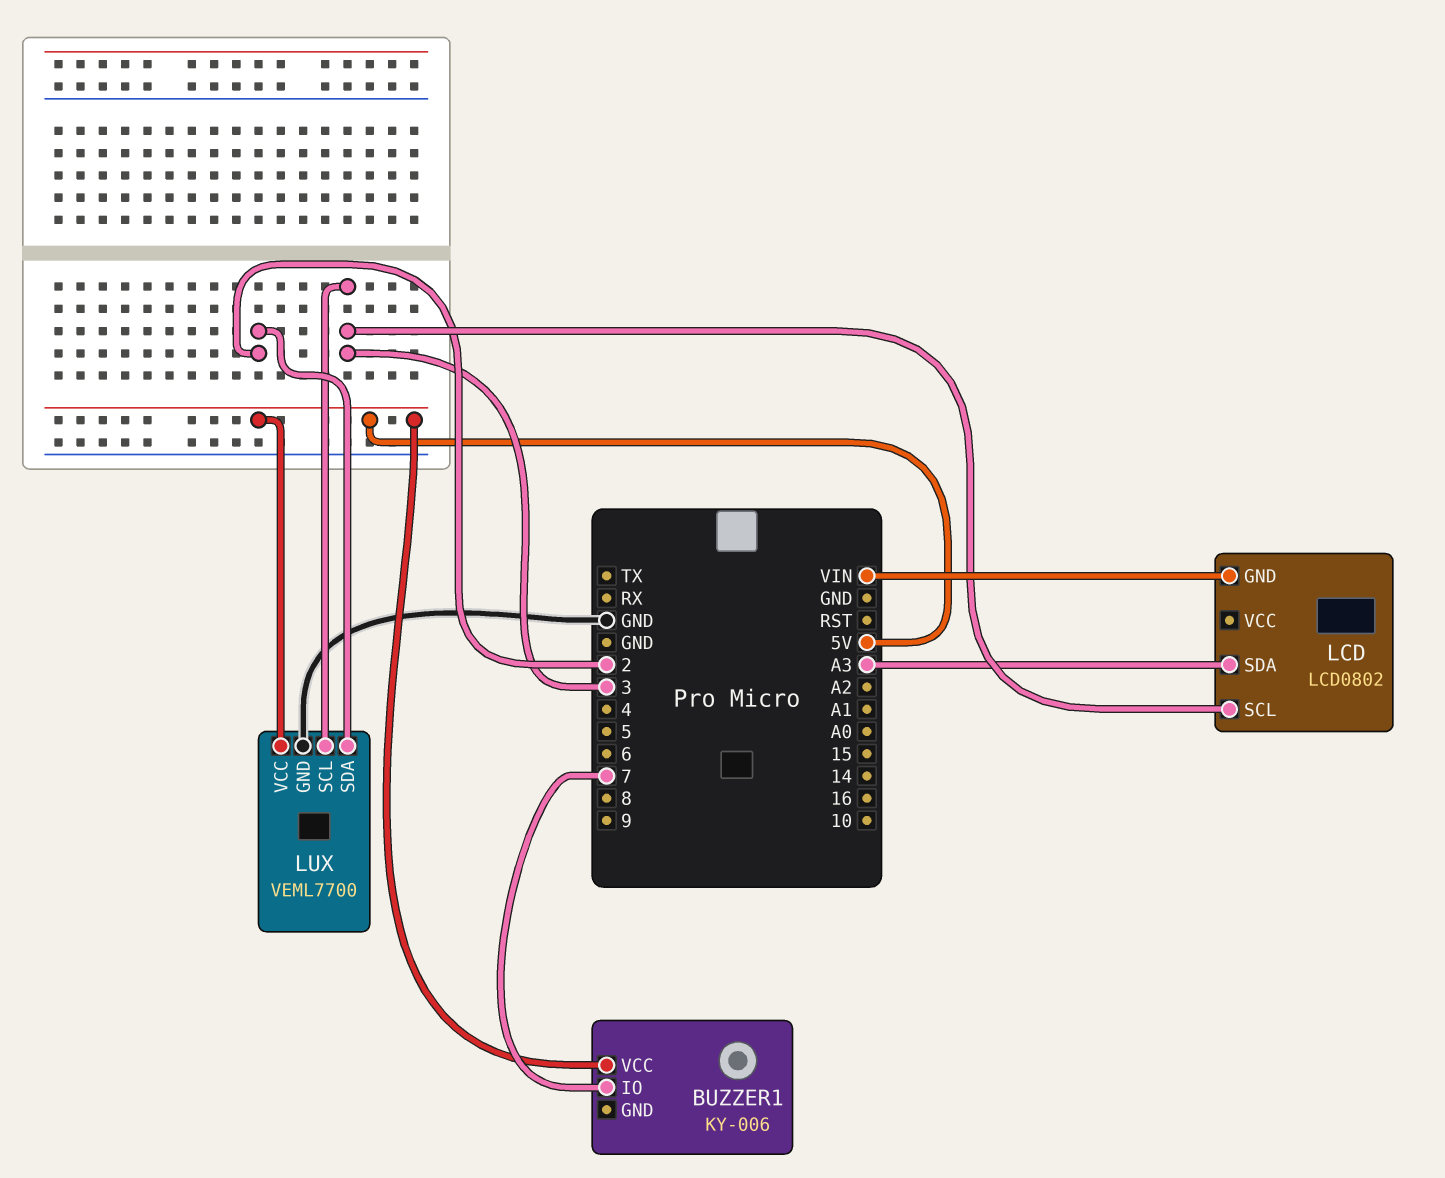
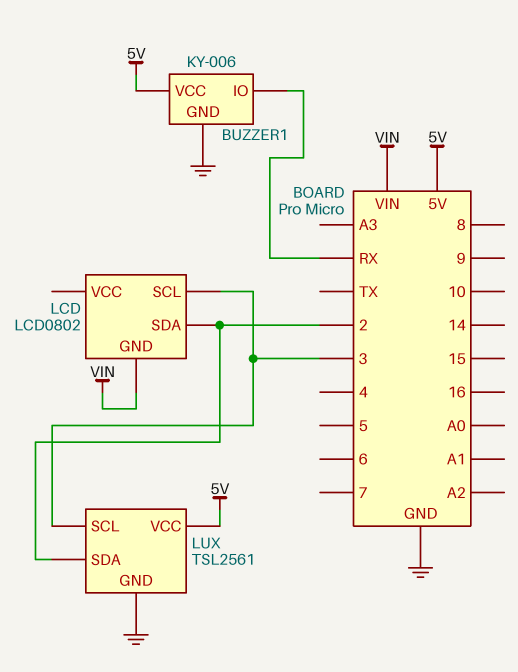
BUZZER1 pin GND: none -> GND
BUZZER1 pin IO: 7 -> RX
LCD pin SDA: A3 -> 2
LUX: VEML7700 -> TSL2561

